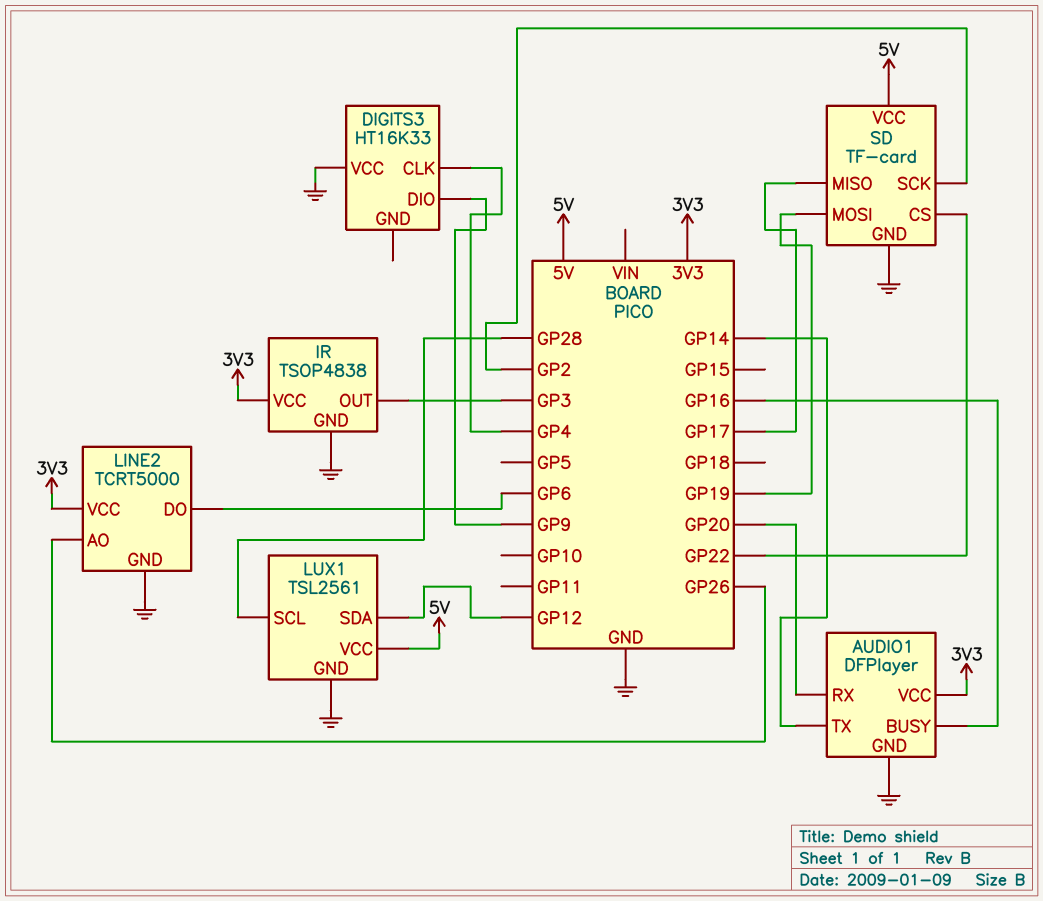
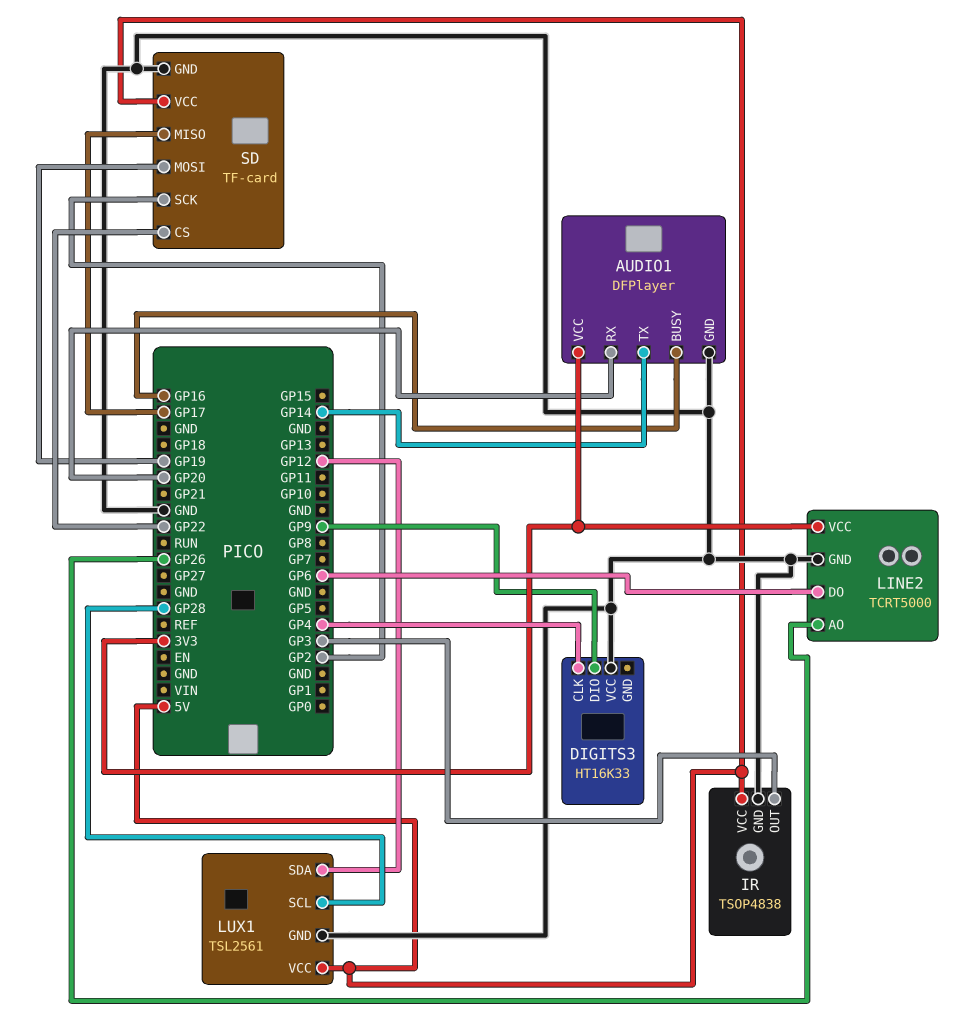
IR pin VCC: 3V3 -> 5V

